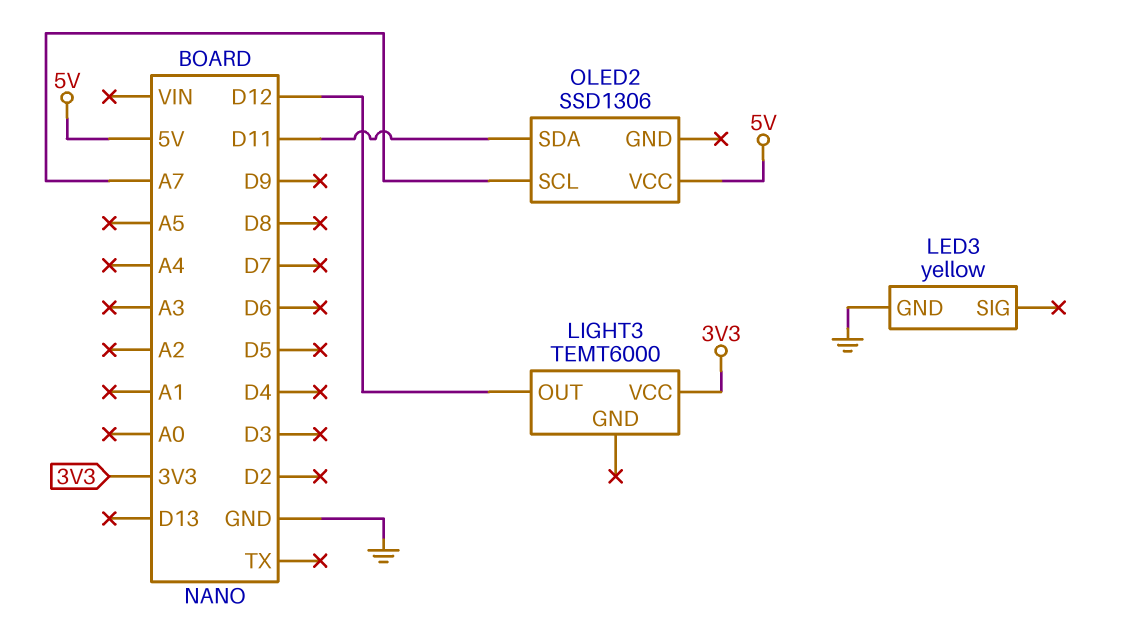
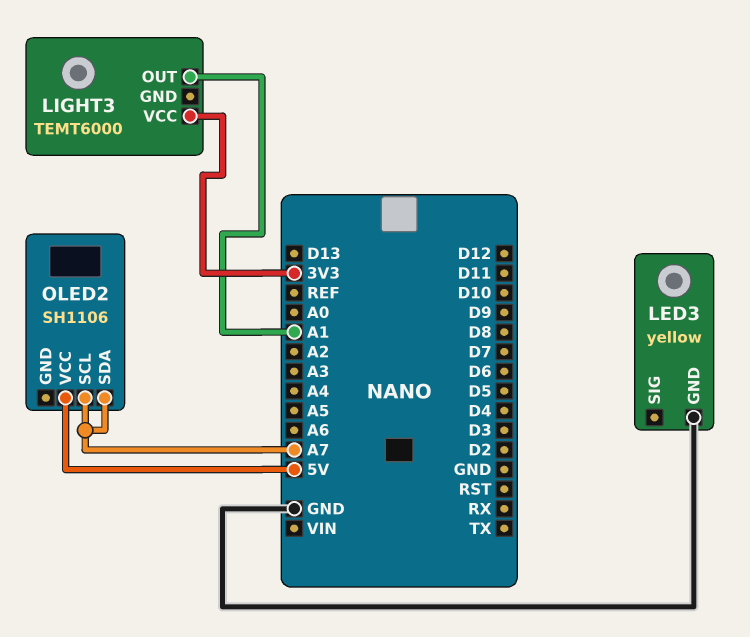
LIGHT3 pin OUT: D12 -> A1
OLED2: SSD1306 -> SH1106
OLED2 pin SDA: D11 -> A7

